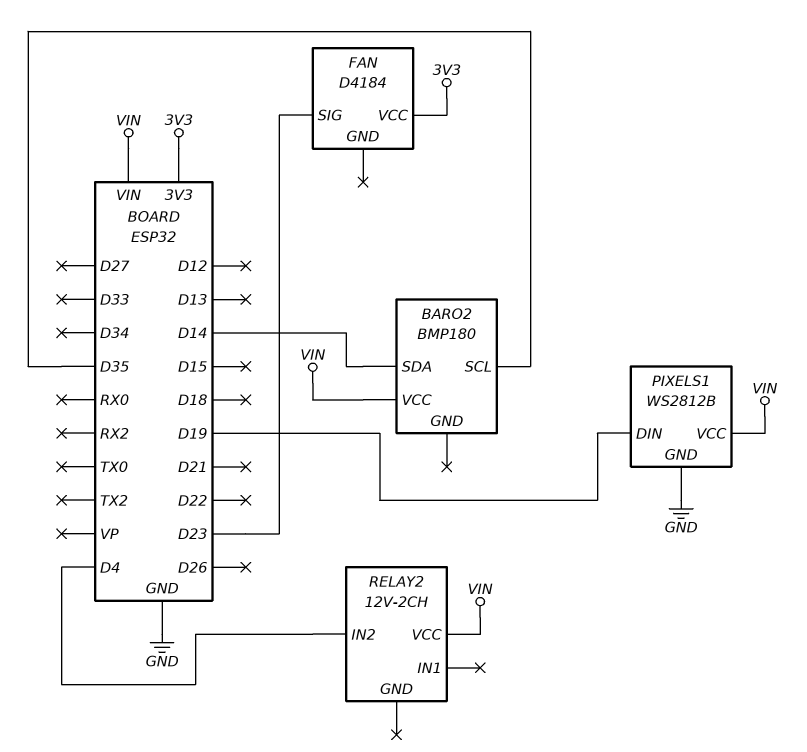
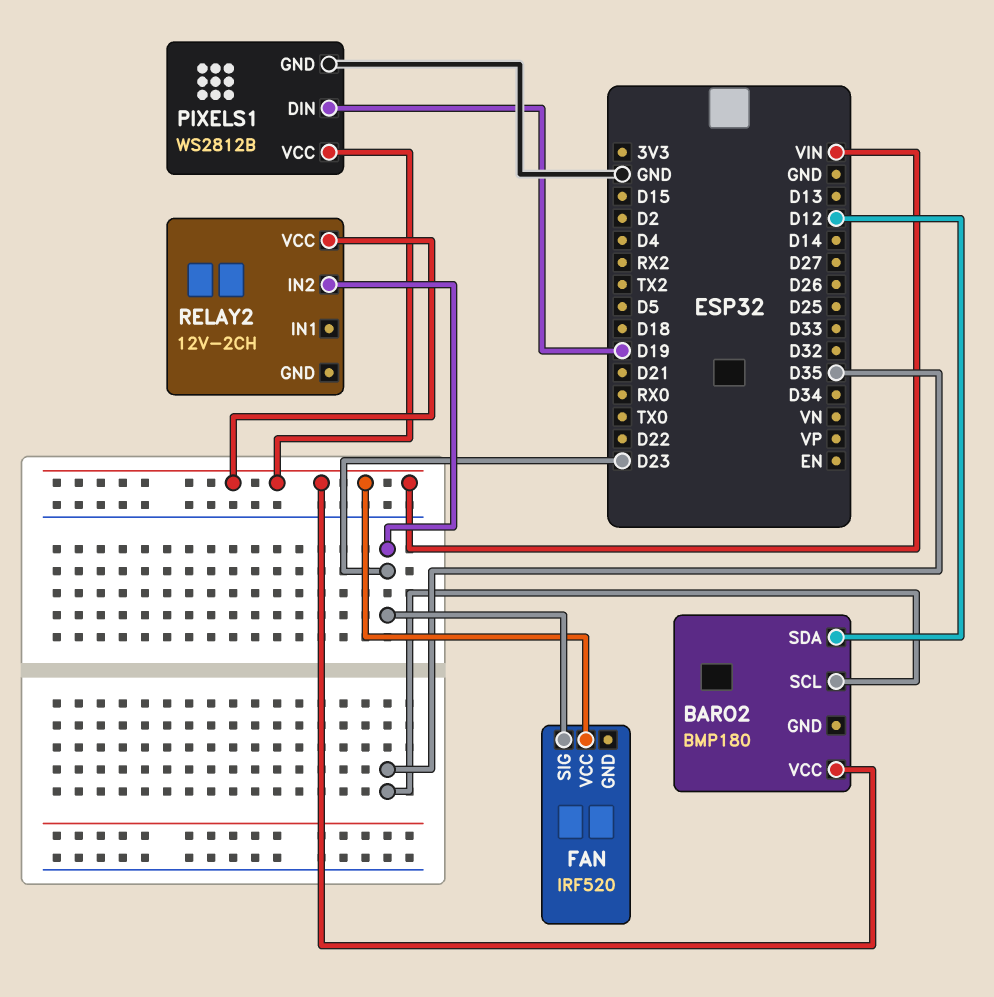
BARO2 pin SDA: D14 -> D12
FAN: D4184 -> IRF520
FAN pin VCC: 3V3 -> VIN
RELAY2 pin IN2: D4 -> D23

